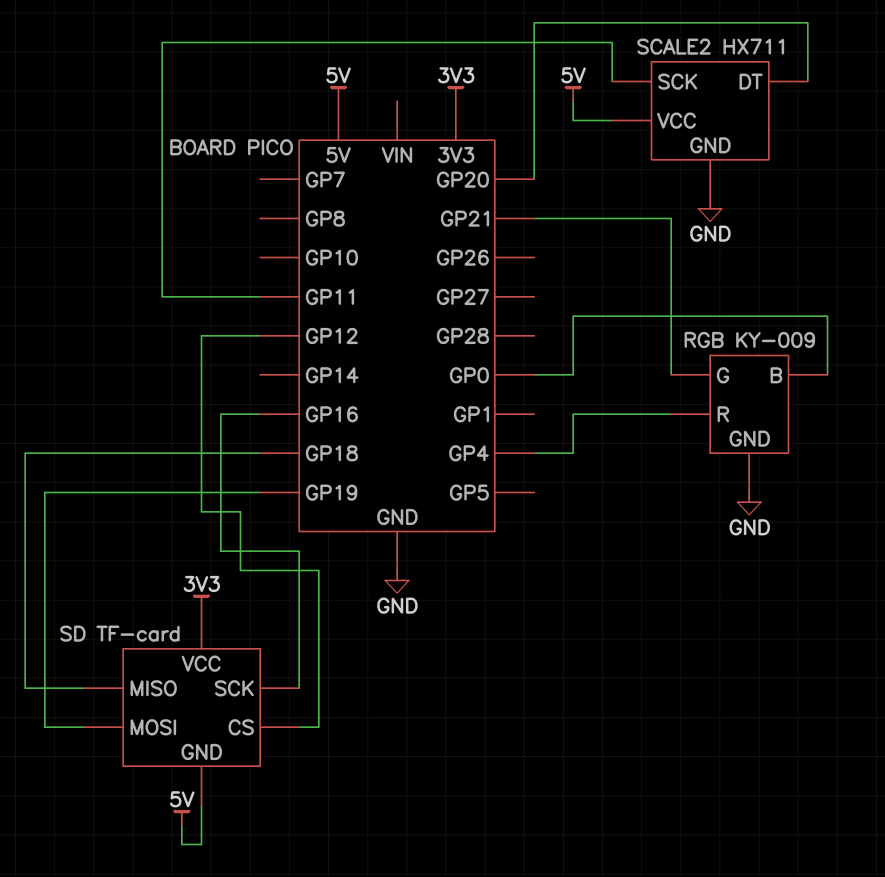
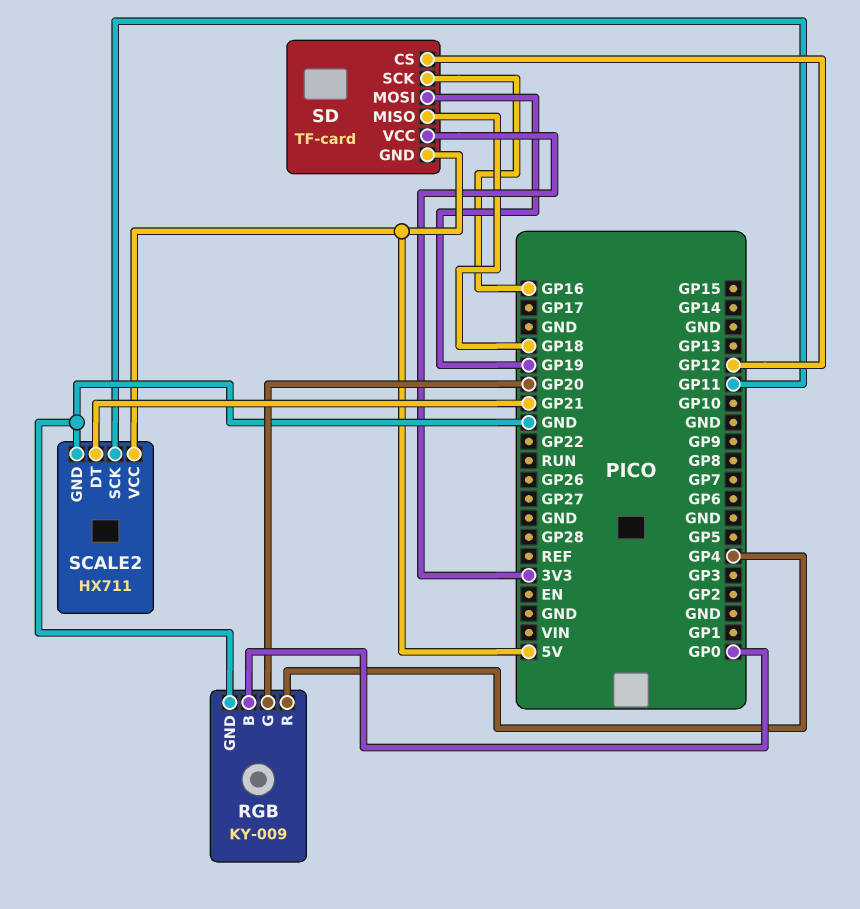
RGB pin G: GP21 -> GP20
SCALE2 pin DT: GP20 -> GP21

